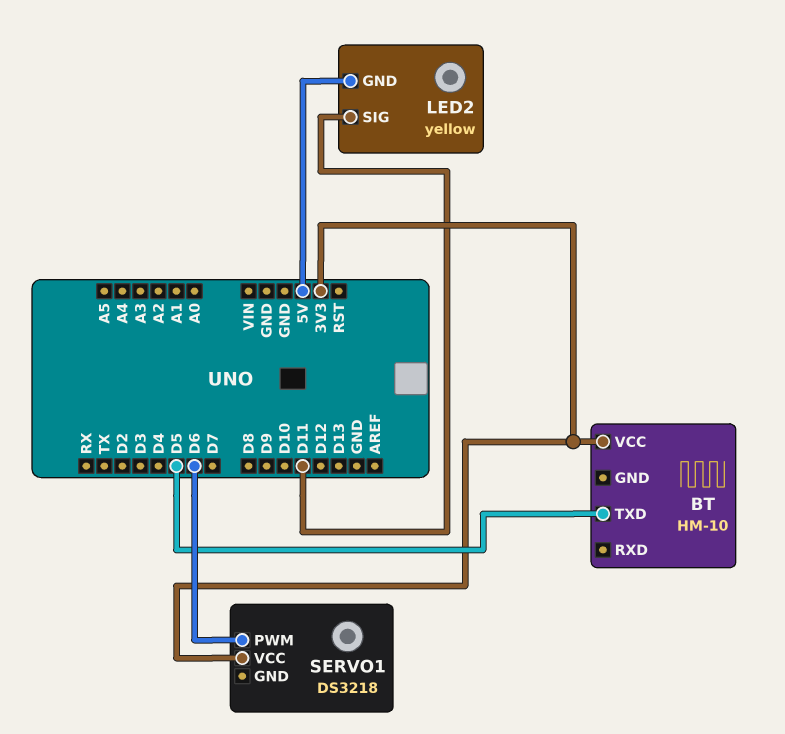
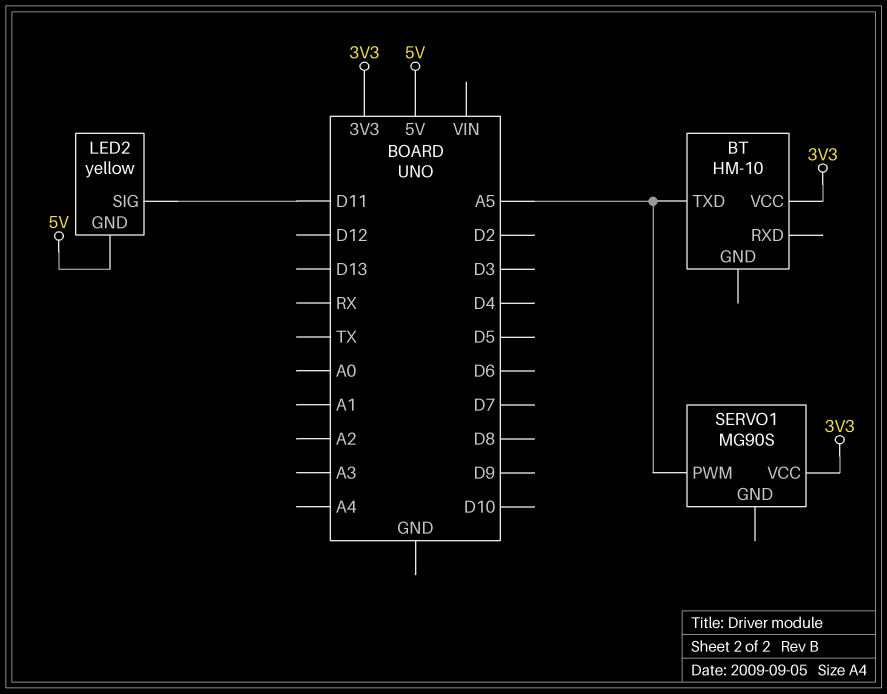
BT pin TXD: D5 -> A5
SERVO1: DS3218 -> MG90S
SERVO1 pin PWM: D6 -> A5

